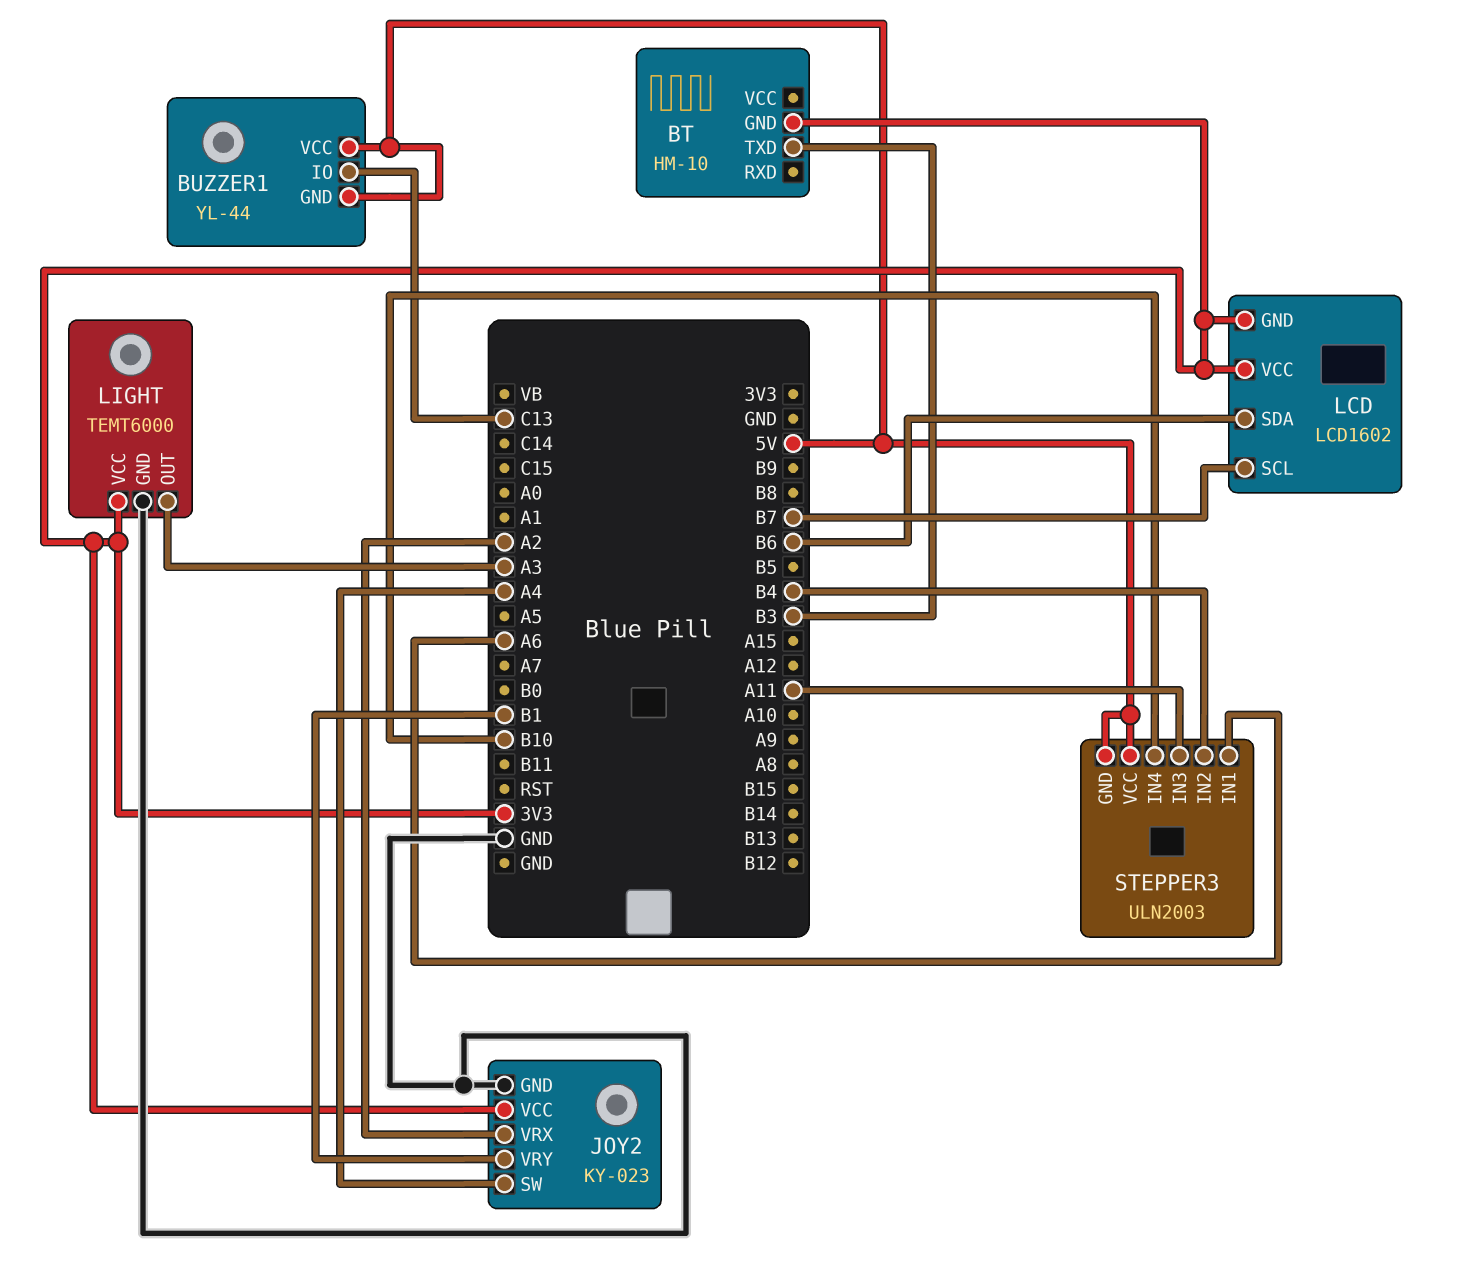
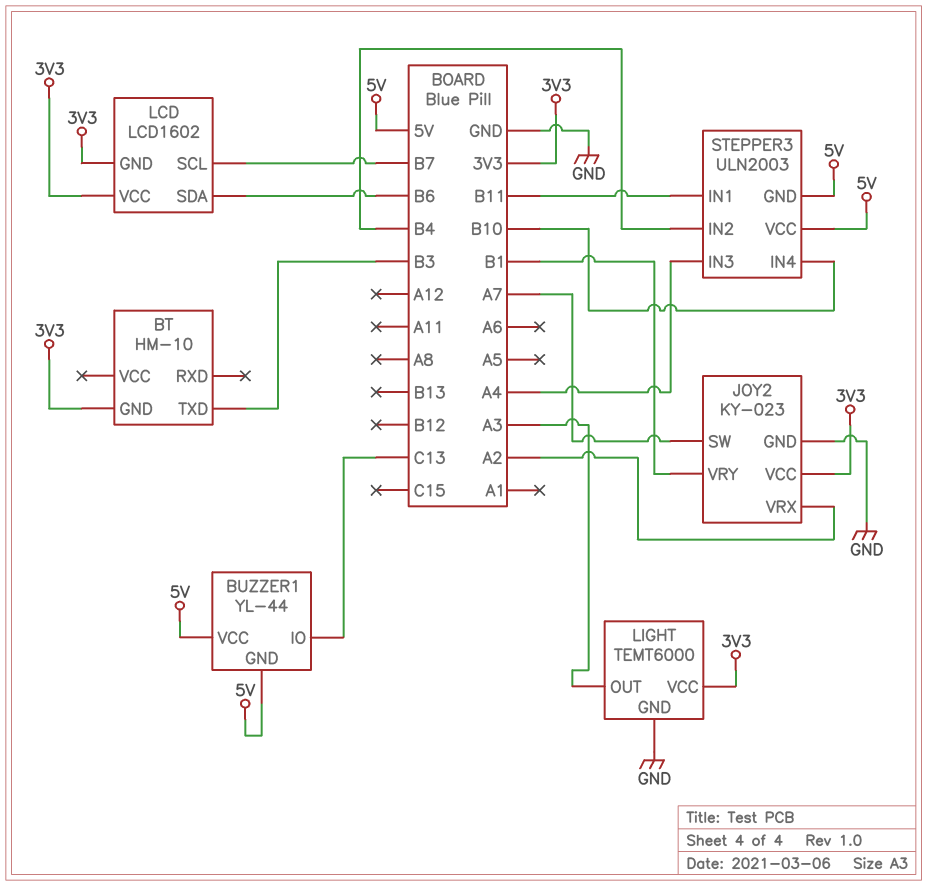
JOY2 pin SW: A4 -> A7
STEPPER3 pin IN1: A6 -> B11
STEPPER3 pin IN3: A11 -> A4

